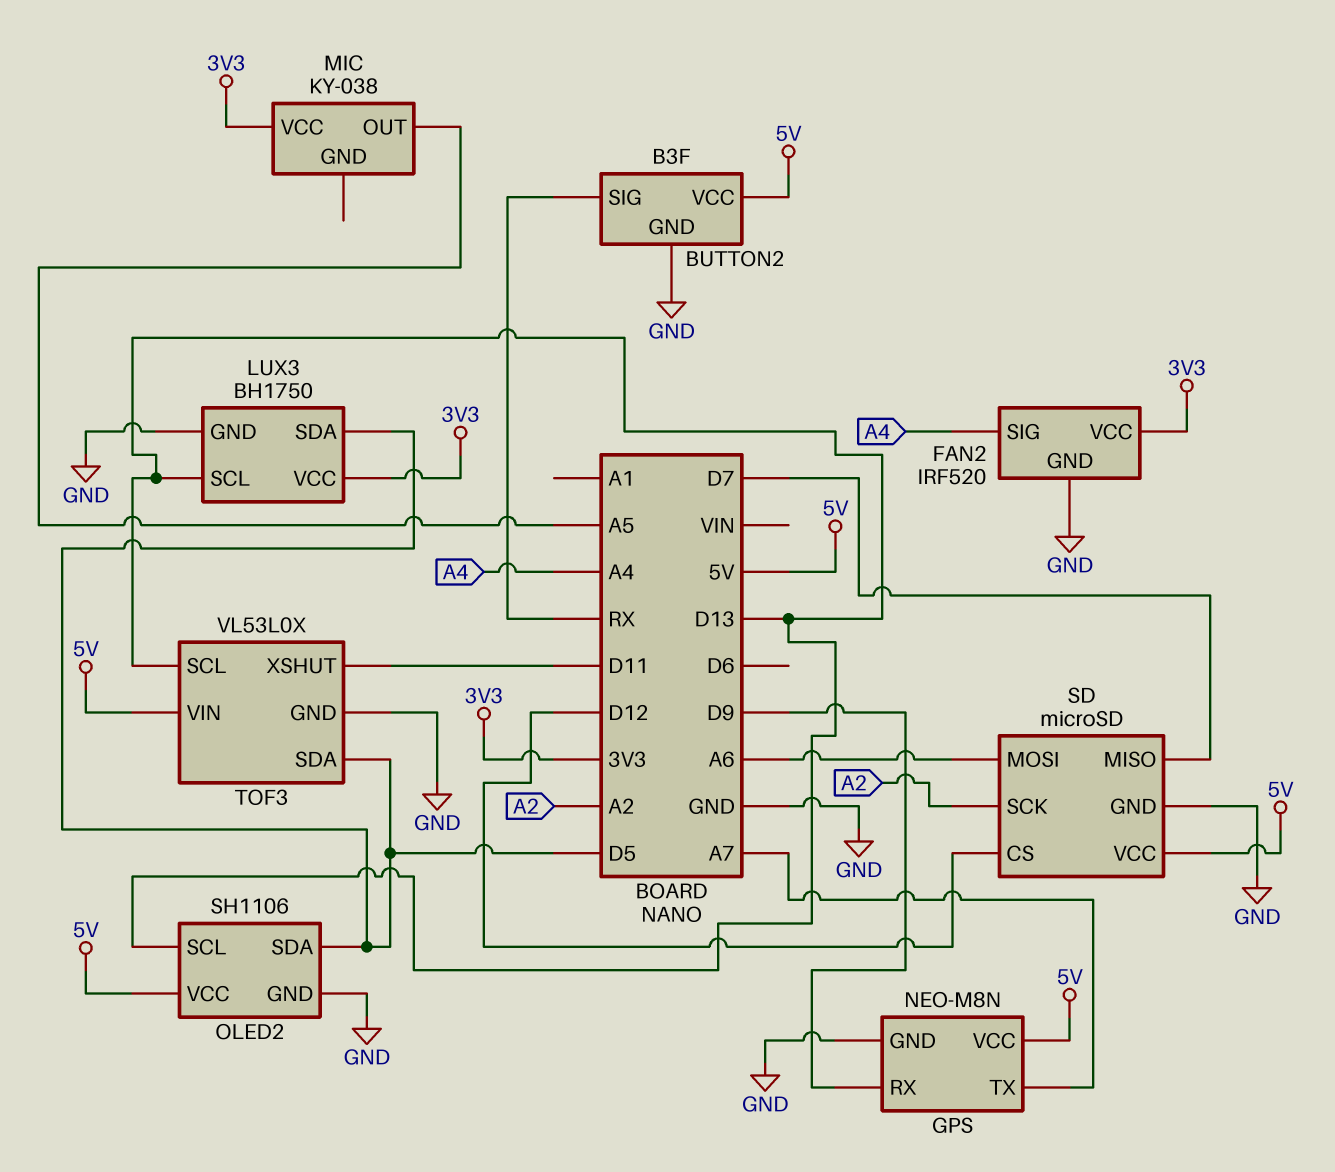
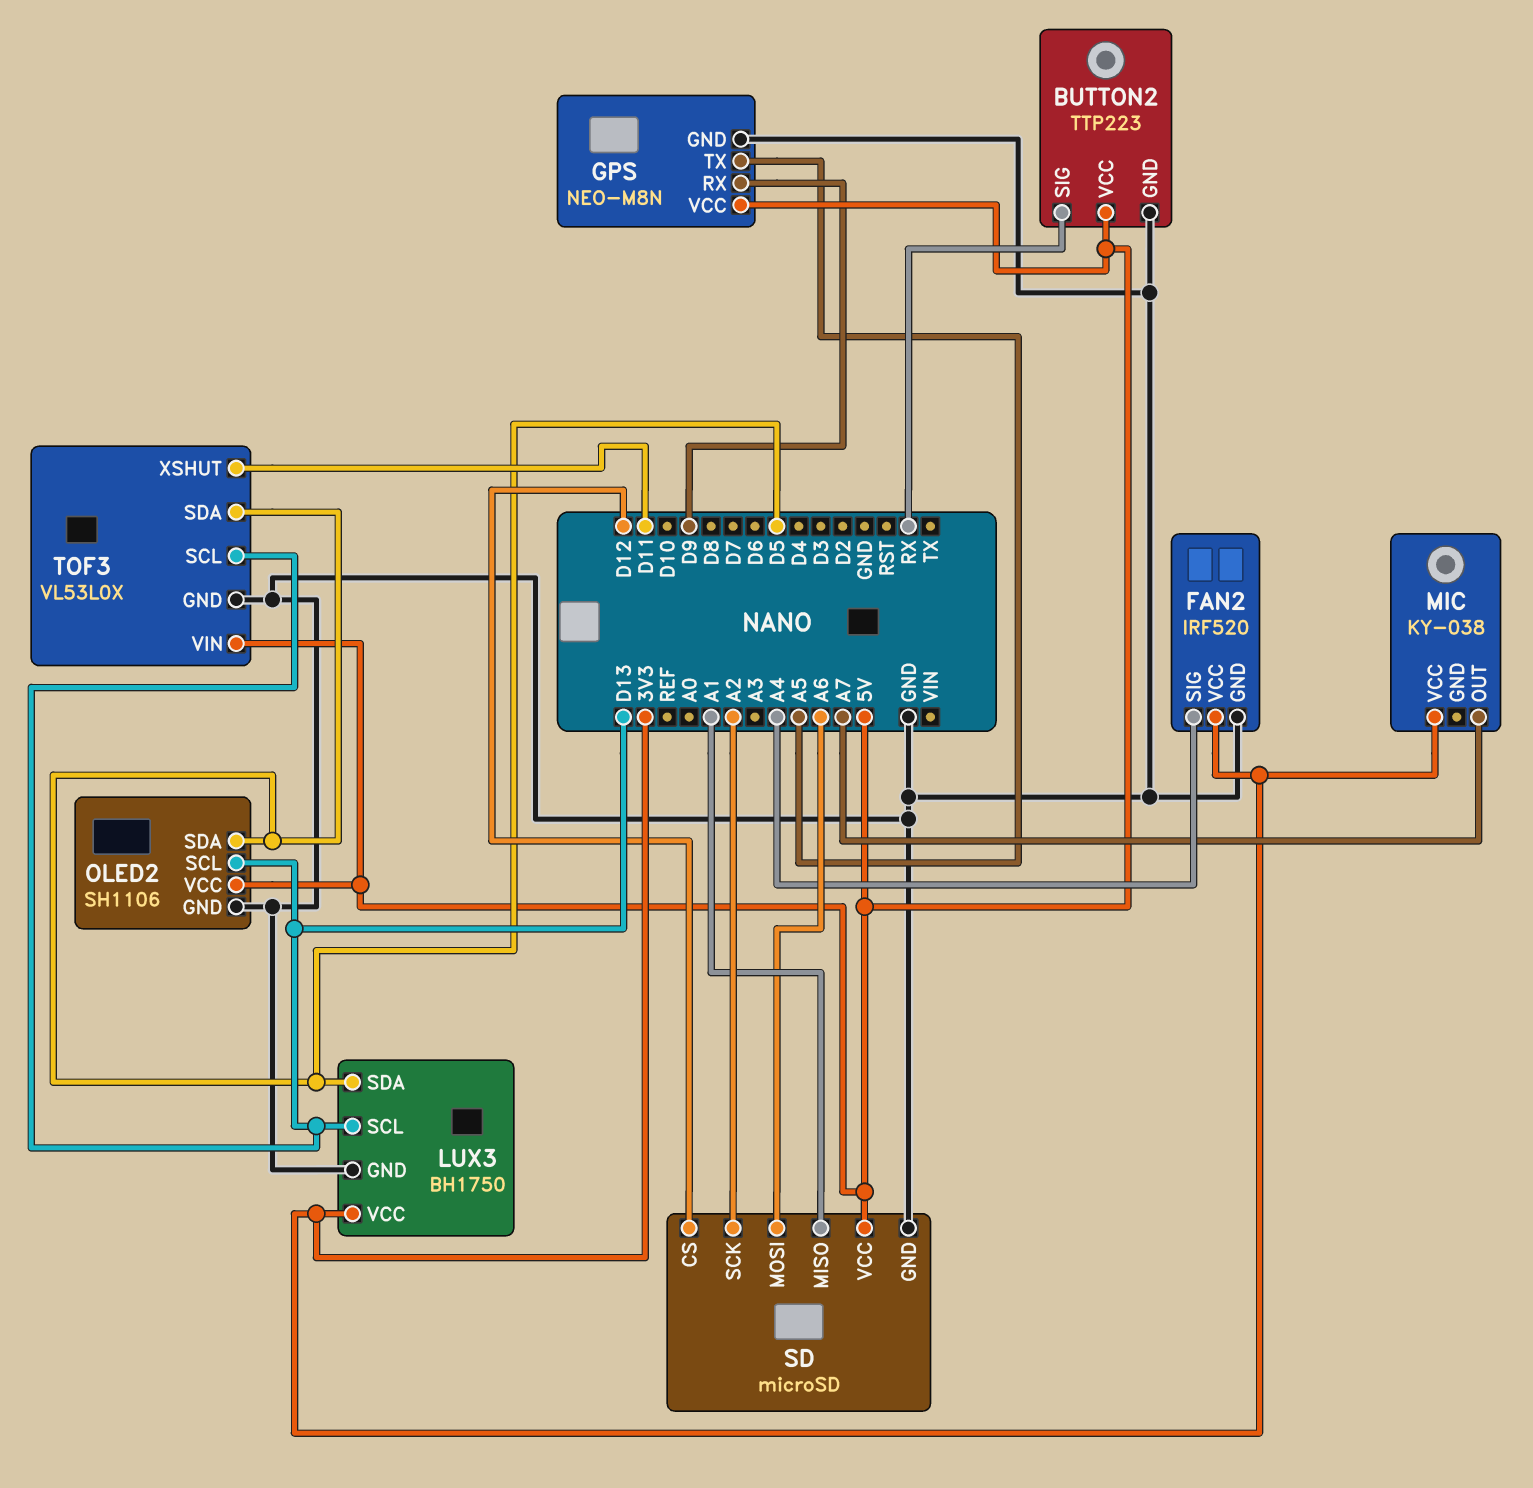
BUTTON2: B3F -> TTP223
GPS pin TX: A7 -> A5
MIC pin OUT: A5 -> A7
SD pin MISO: D7 -> A1

